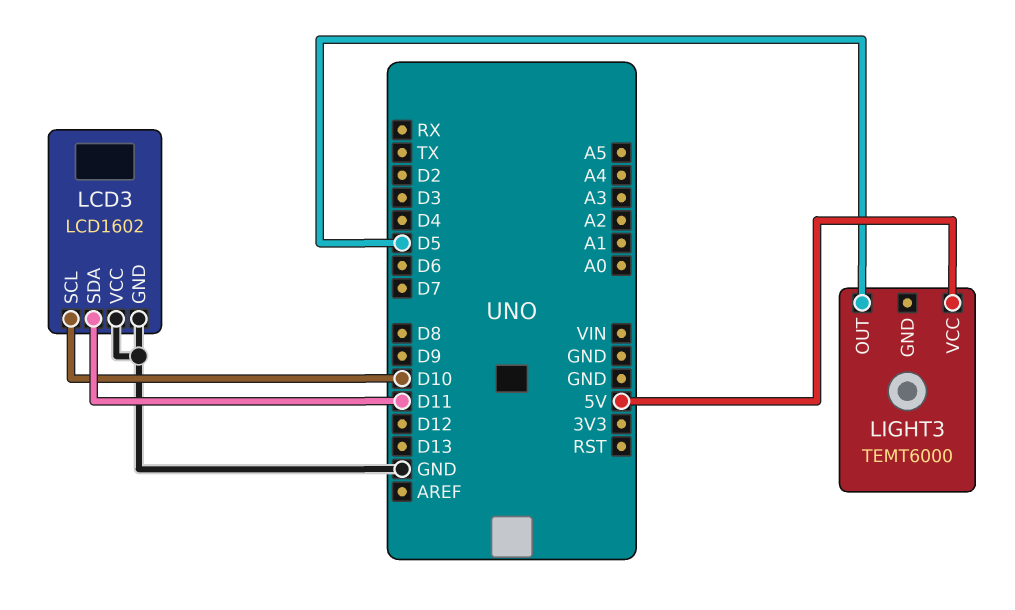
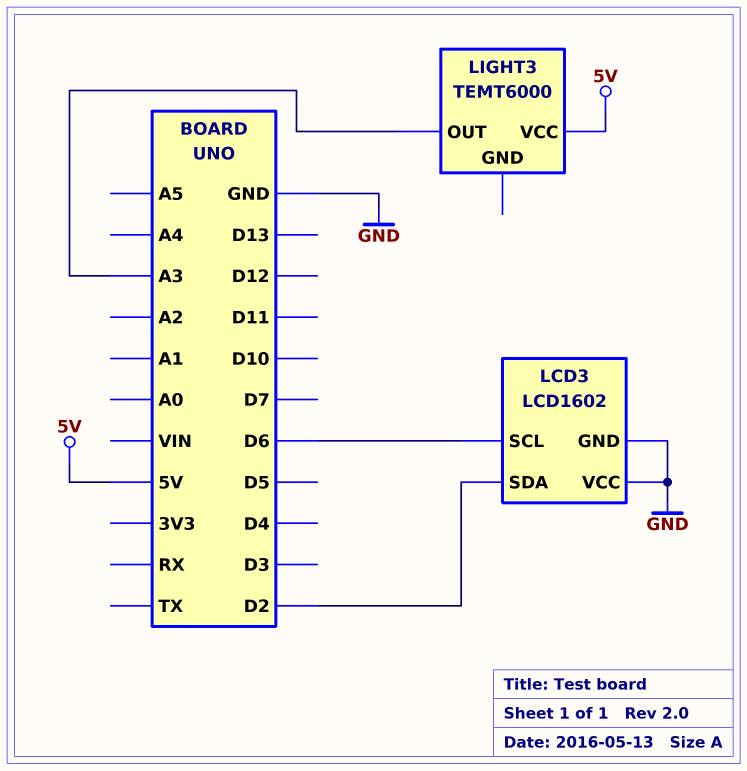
LCD3 pin SCL: D10 -> D6
LCD3 pin SDA: D11 -> D2
LIGHT3 pin OUT: D5 -> A3

